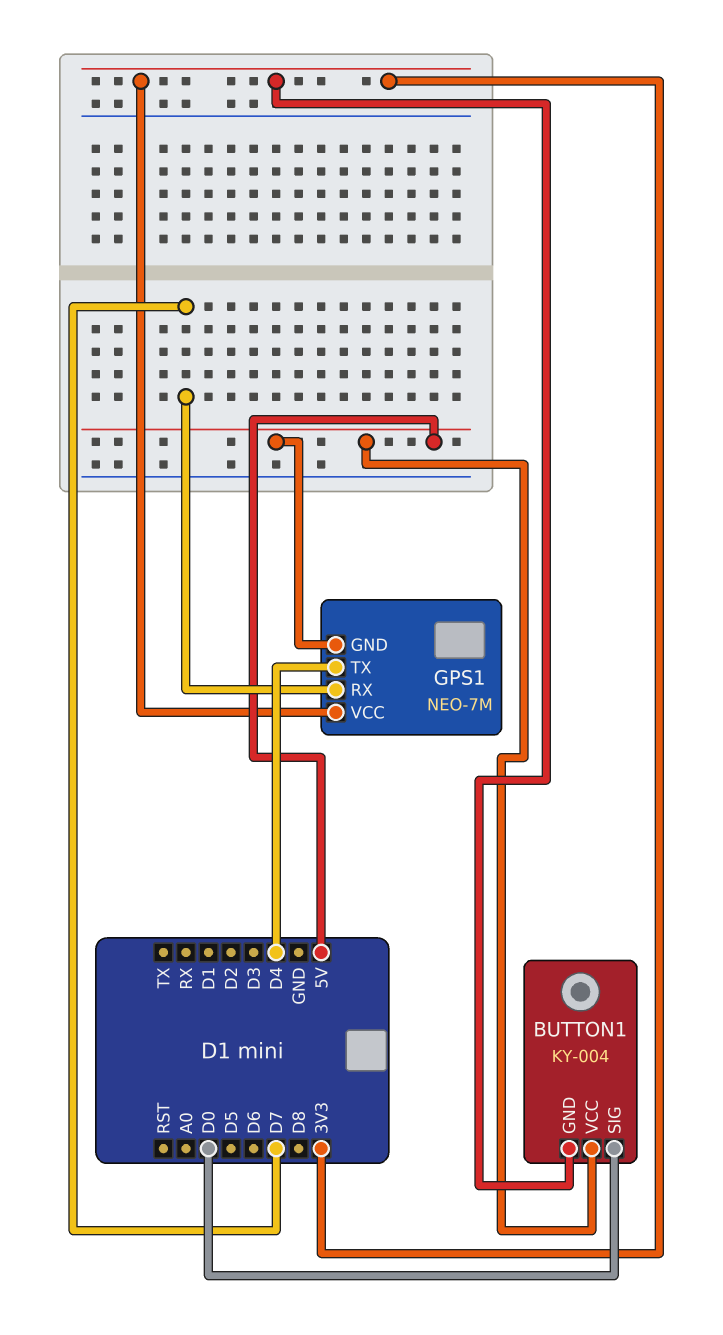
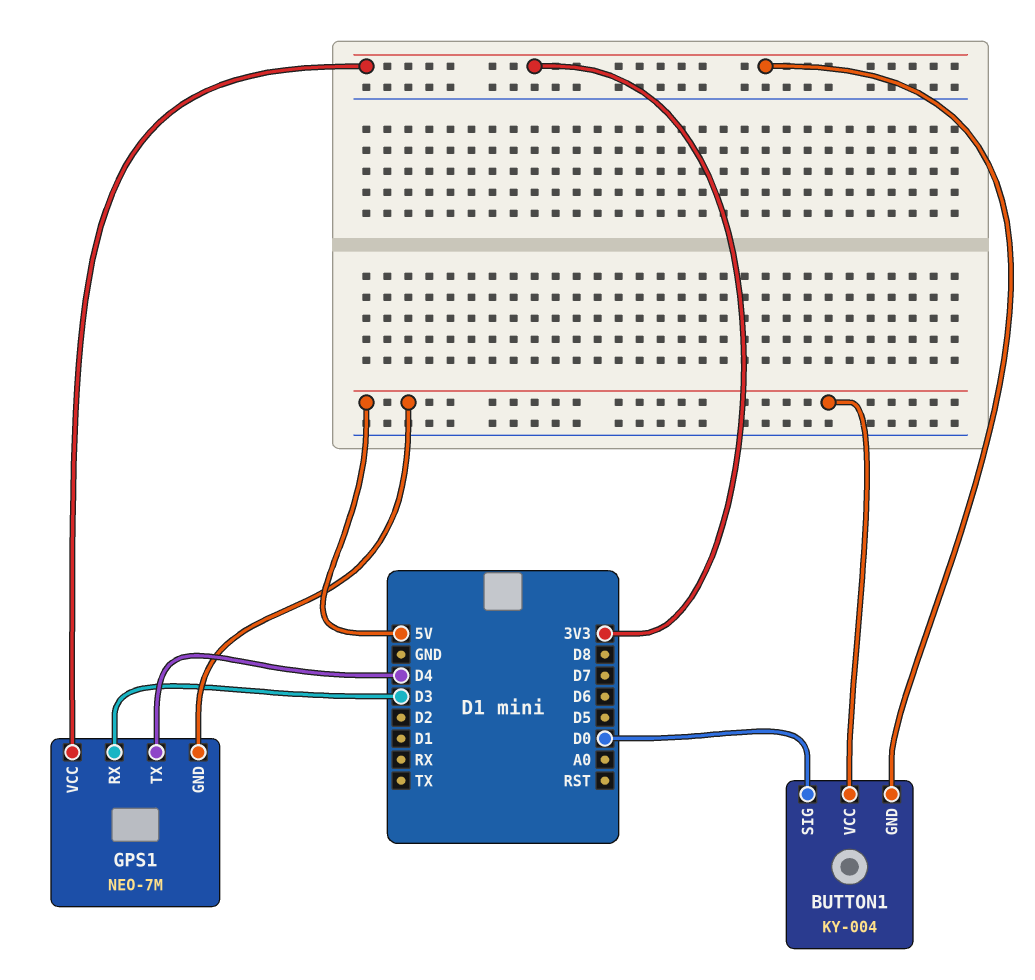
GPS1 pin RX: D7 -> D3

